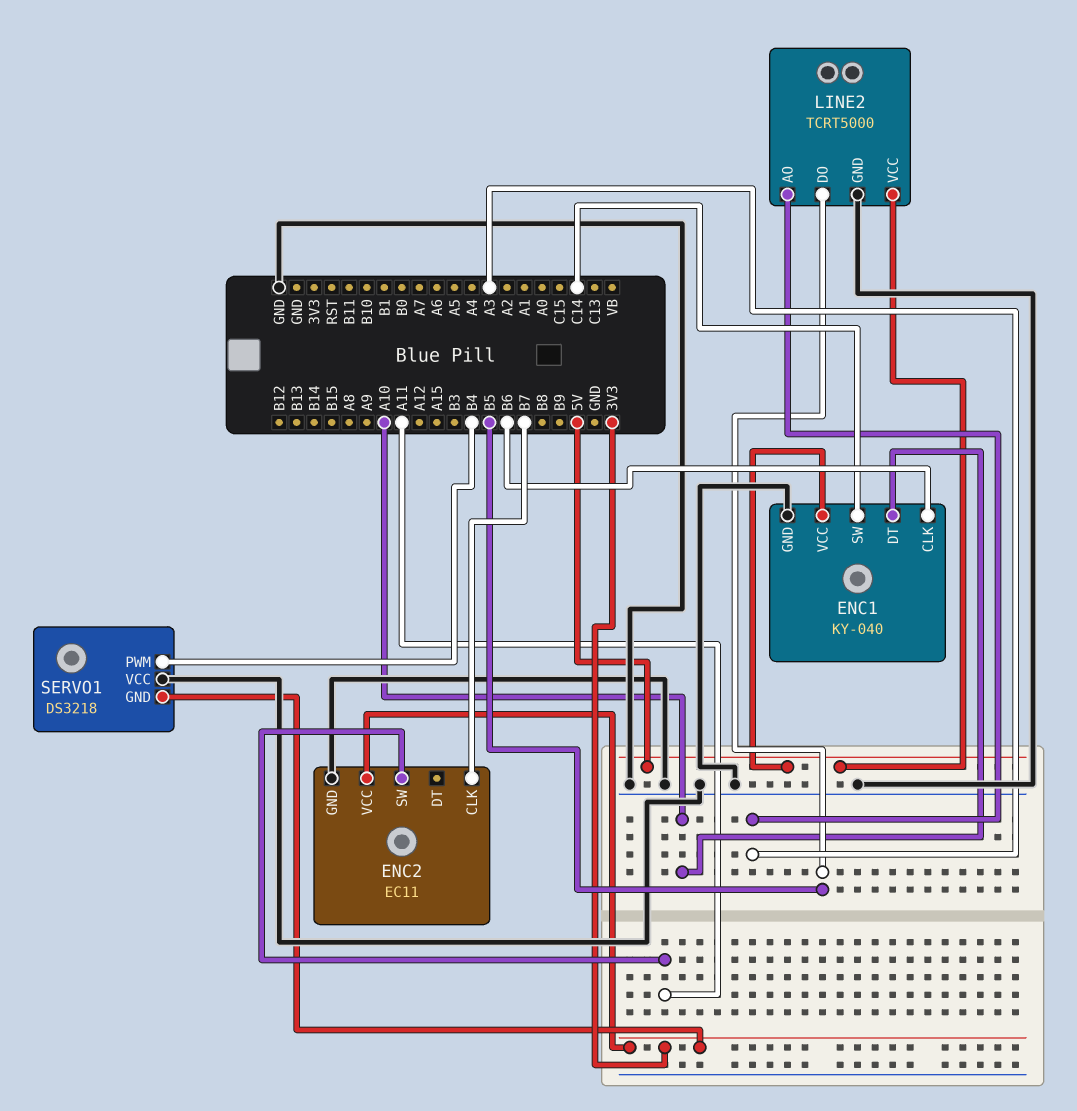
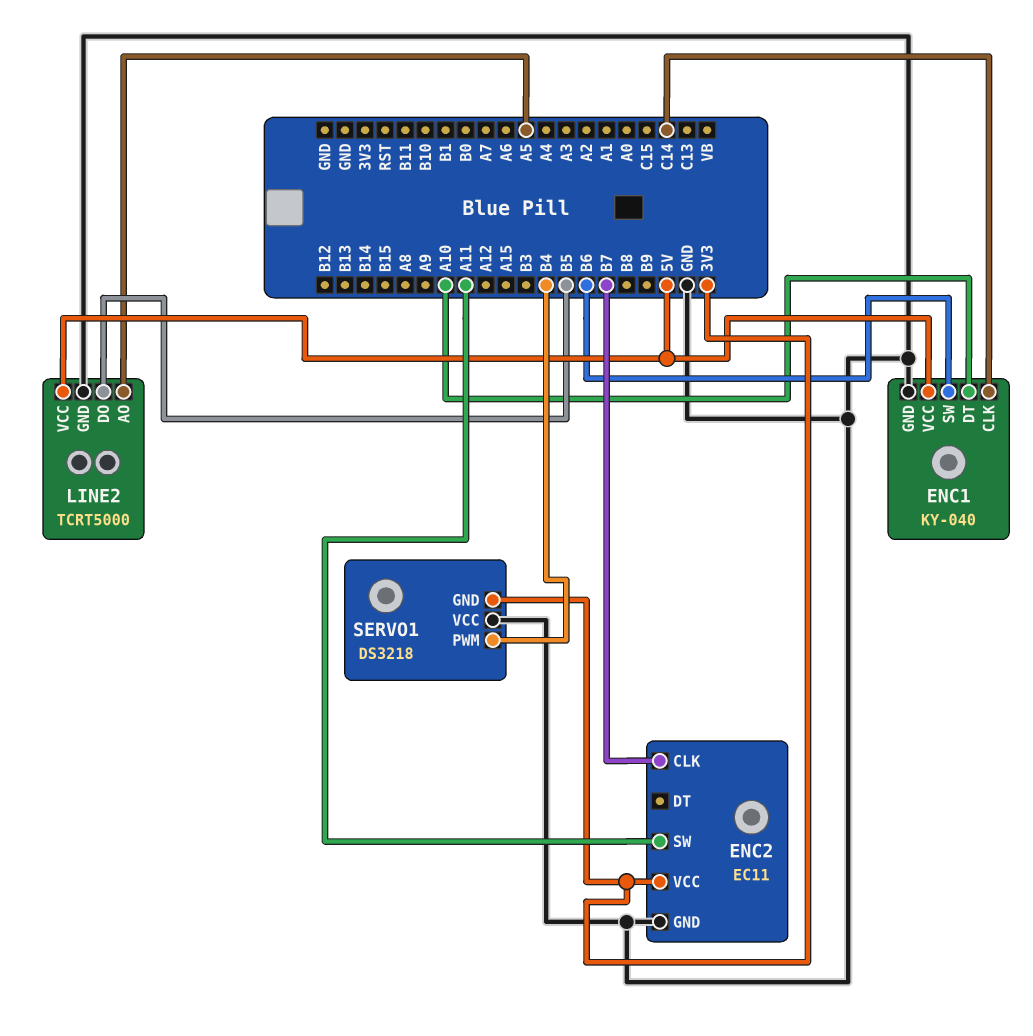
ENC1 pin CLK: B6 -> C14
ENC1 pin SW: C14 -> B6
LINE2 pin AO: A3 -> A5

